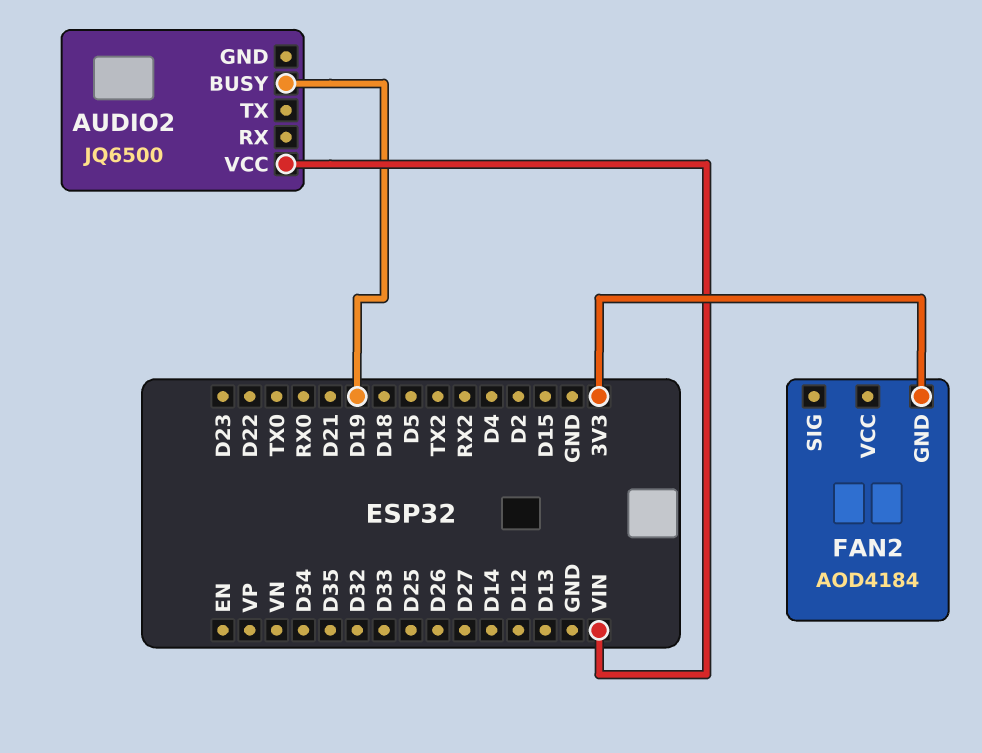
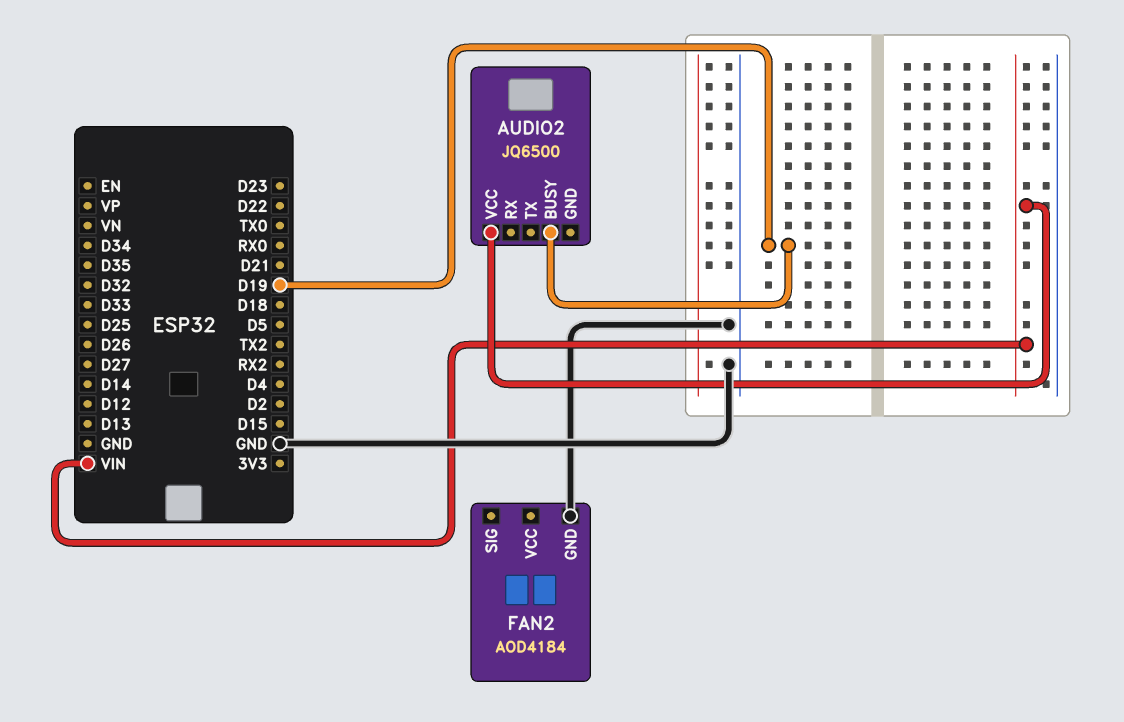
FAN2 pin GND: 3V3 -> GND

